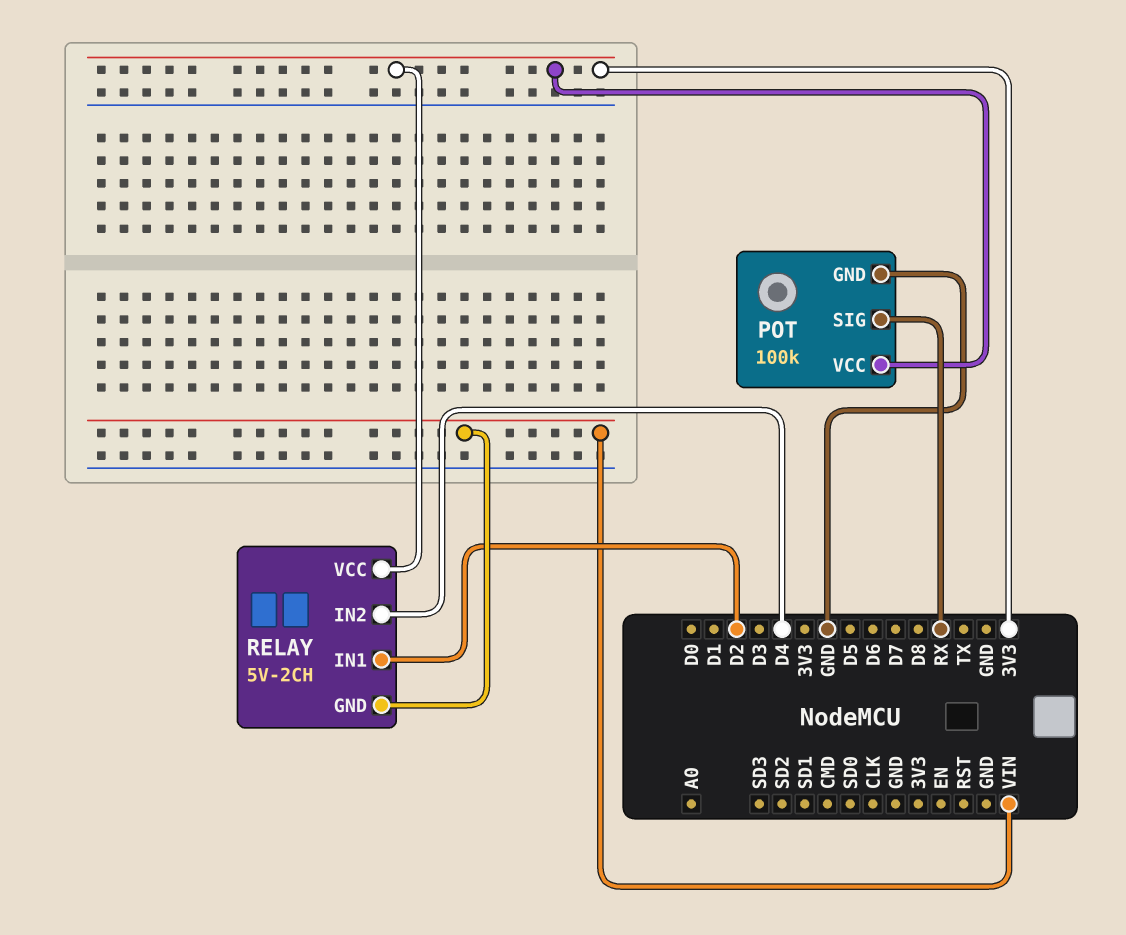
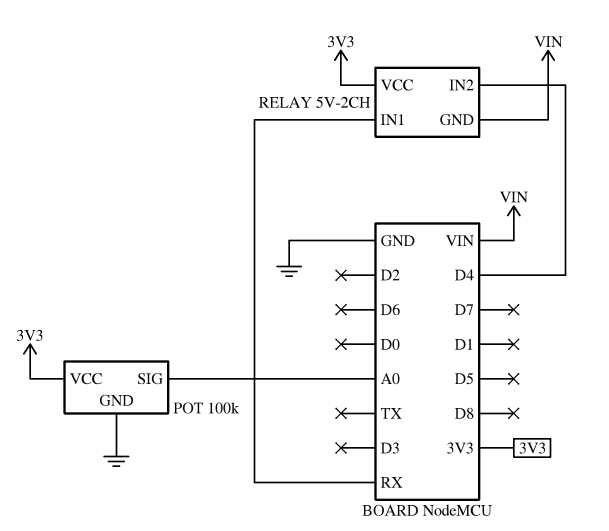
POT pin SIG: RX -> A0
RELAY pin IN1: D2 -> RX

